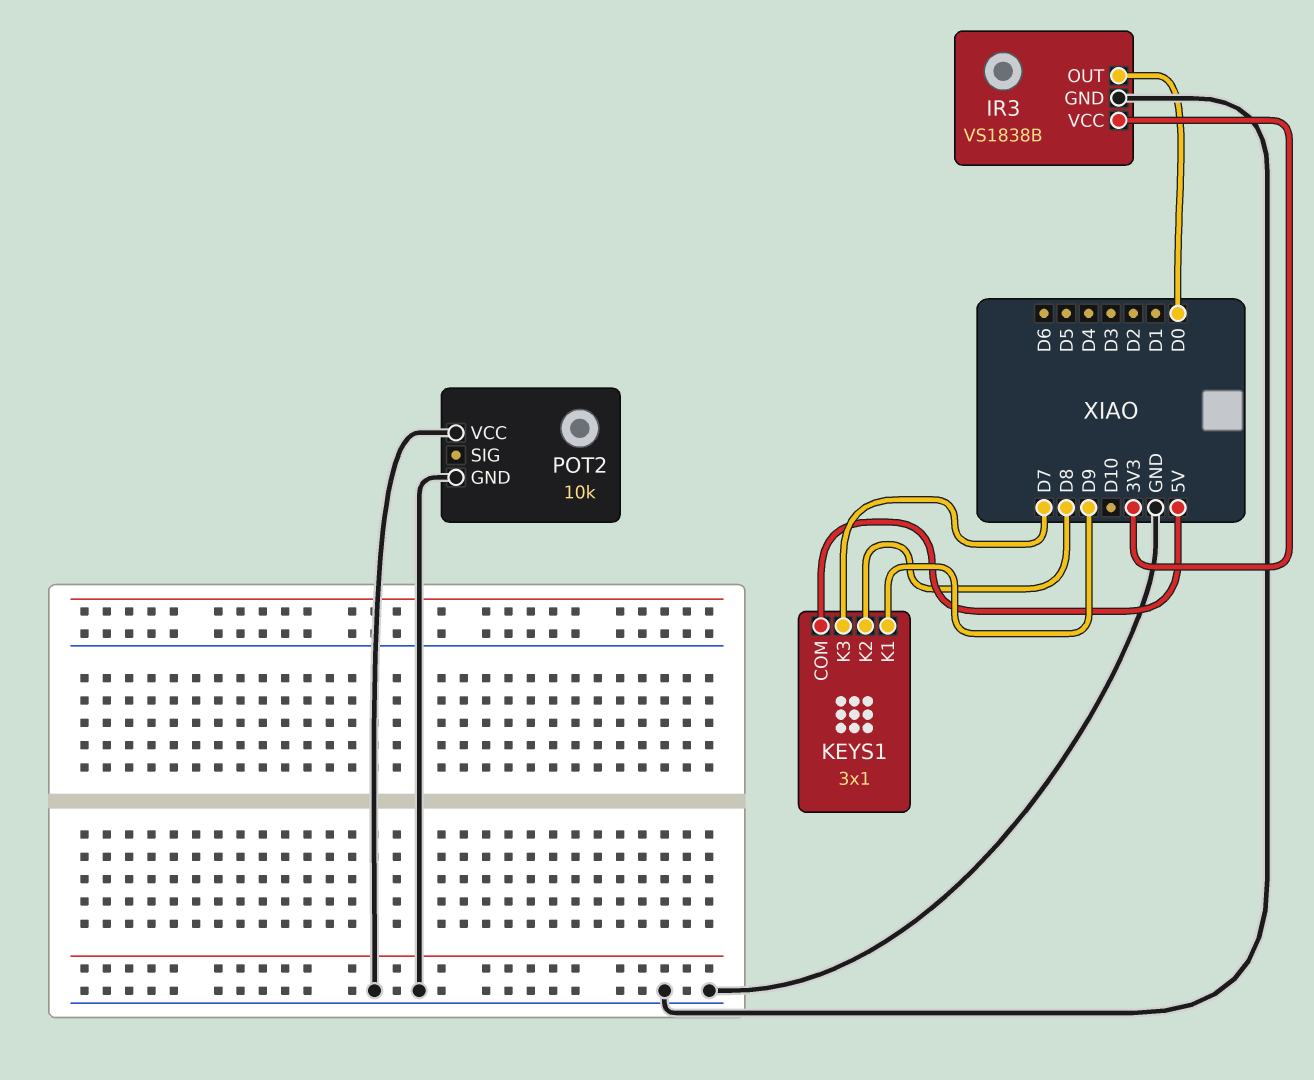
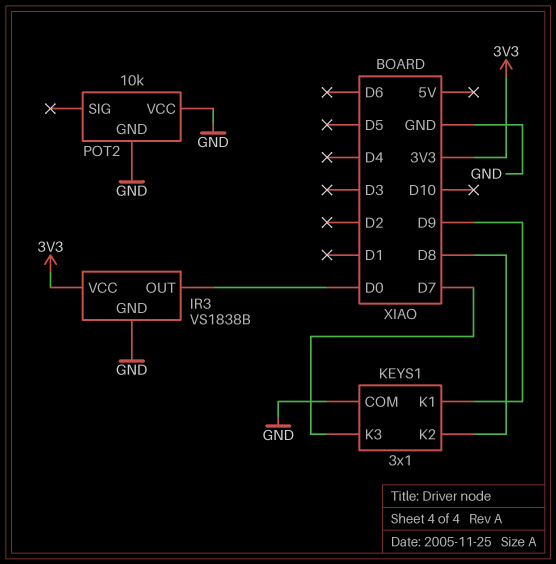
KEYS1 pin COM: 5V -> GND

